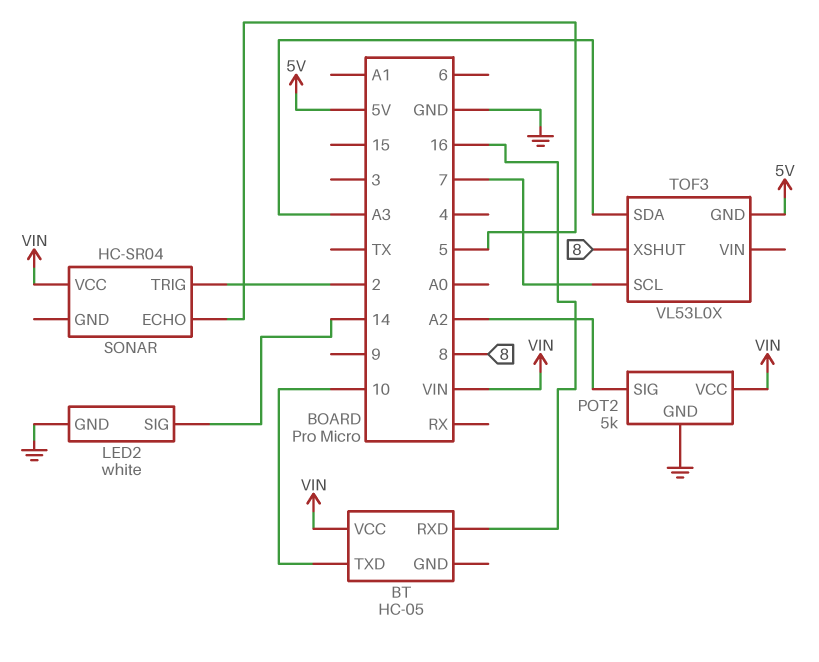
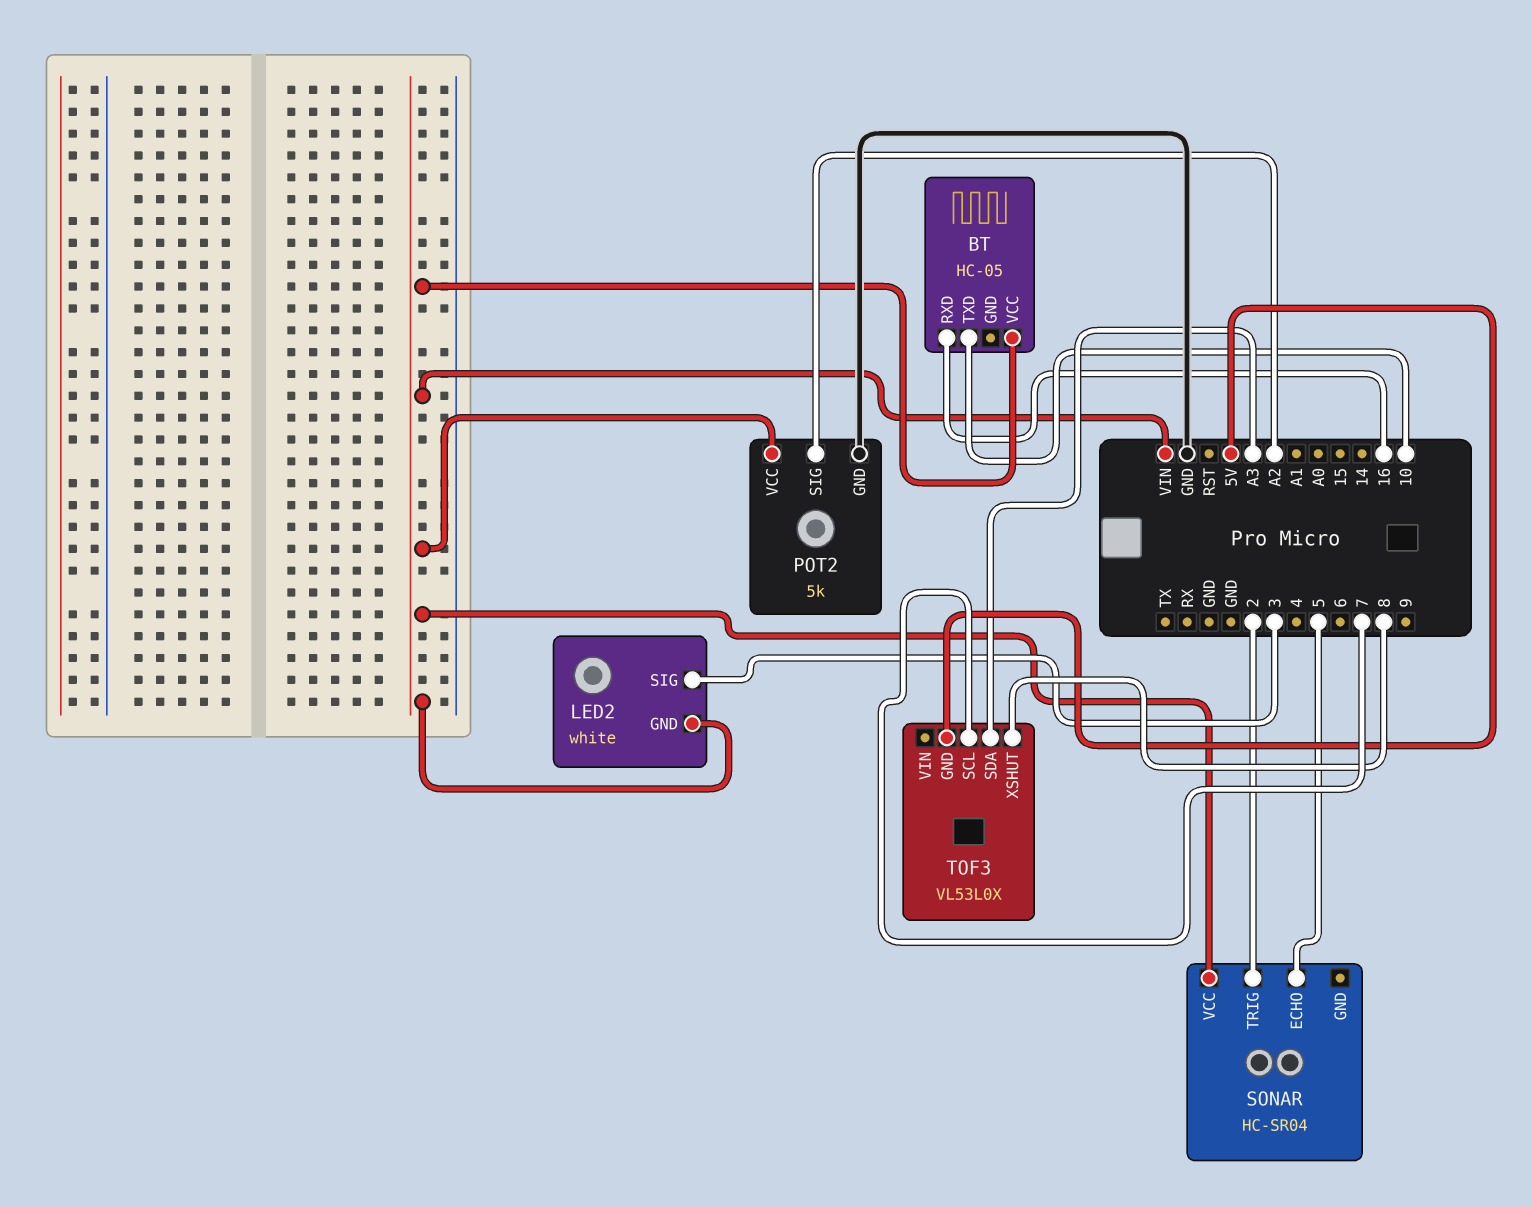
LED2 pin GND: GND -> VIN
LED2 pin SIG: 14 -> 3

